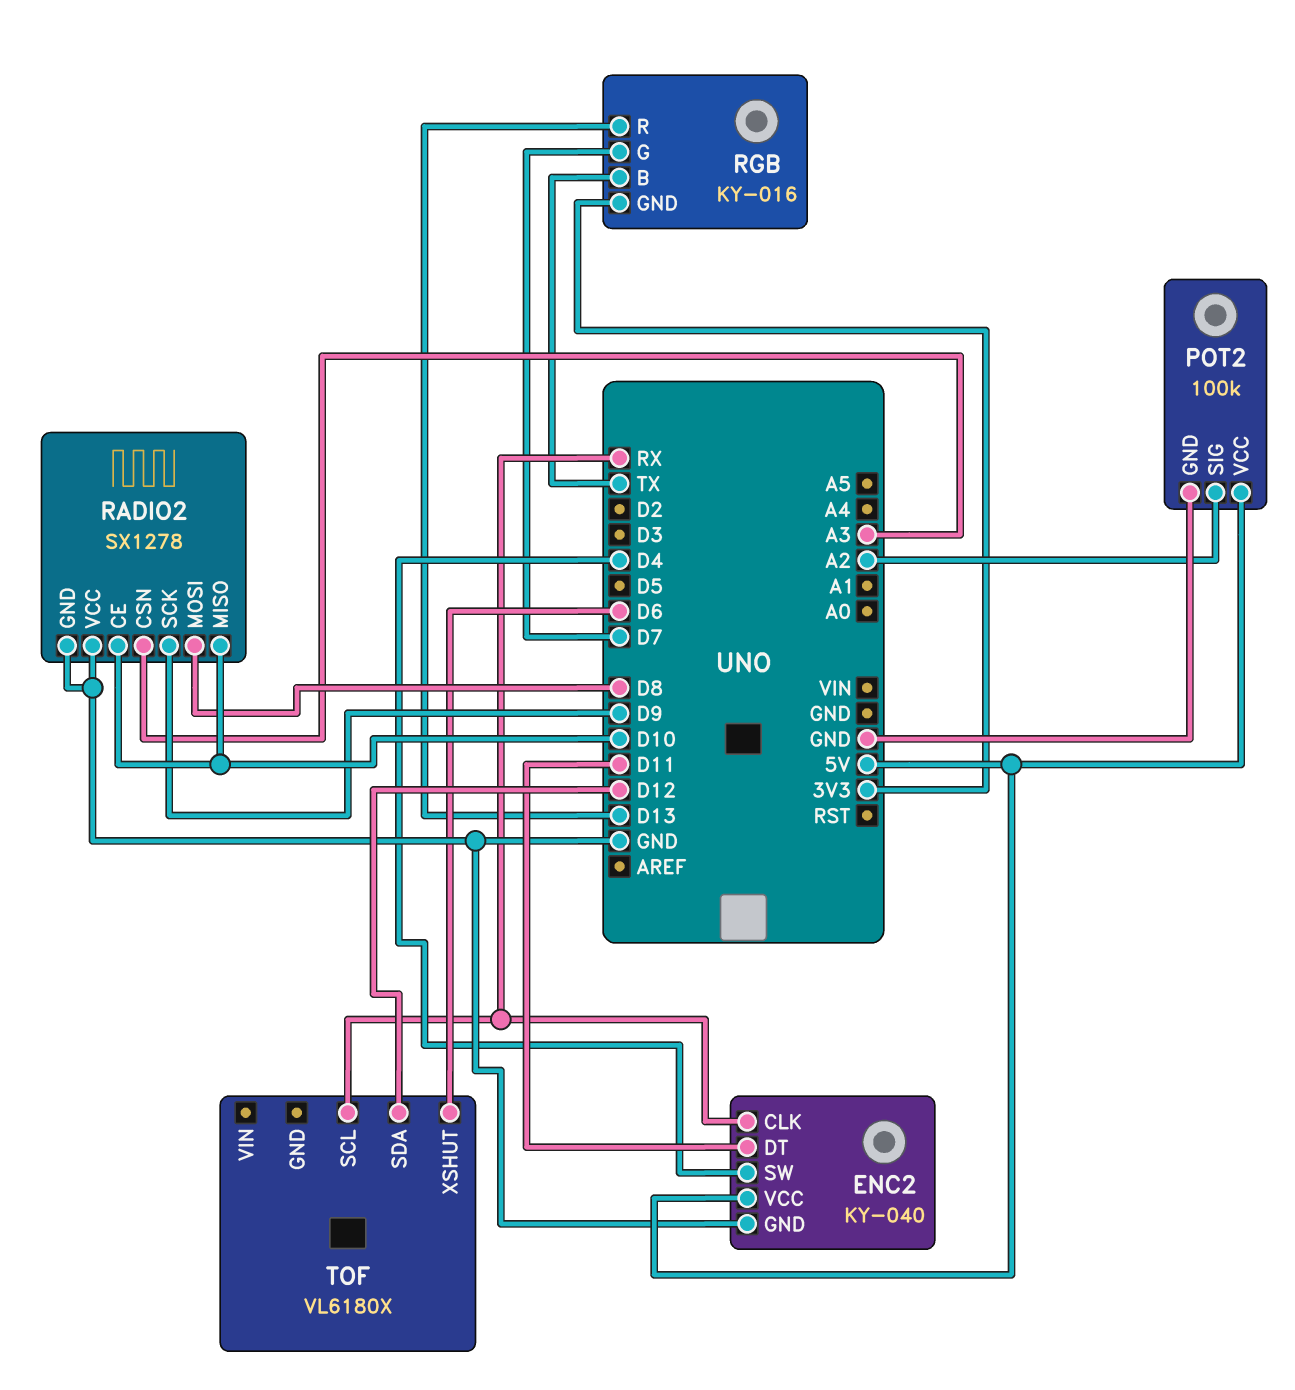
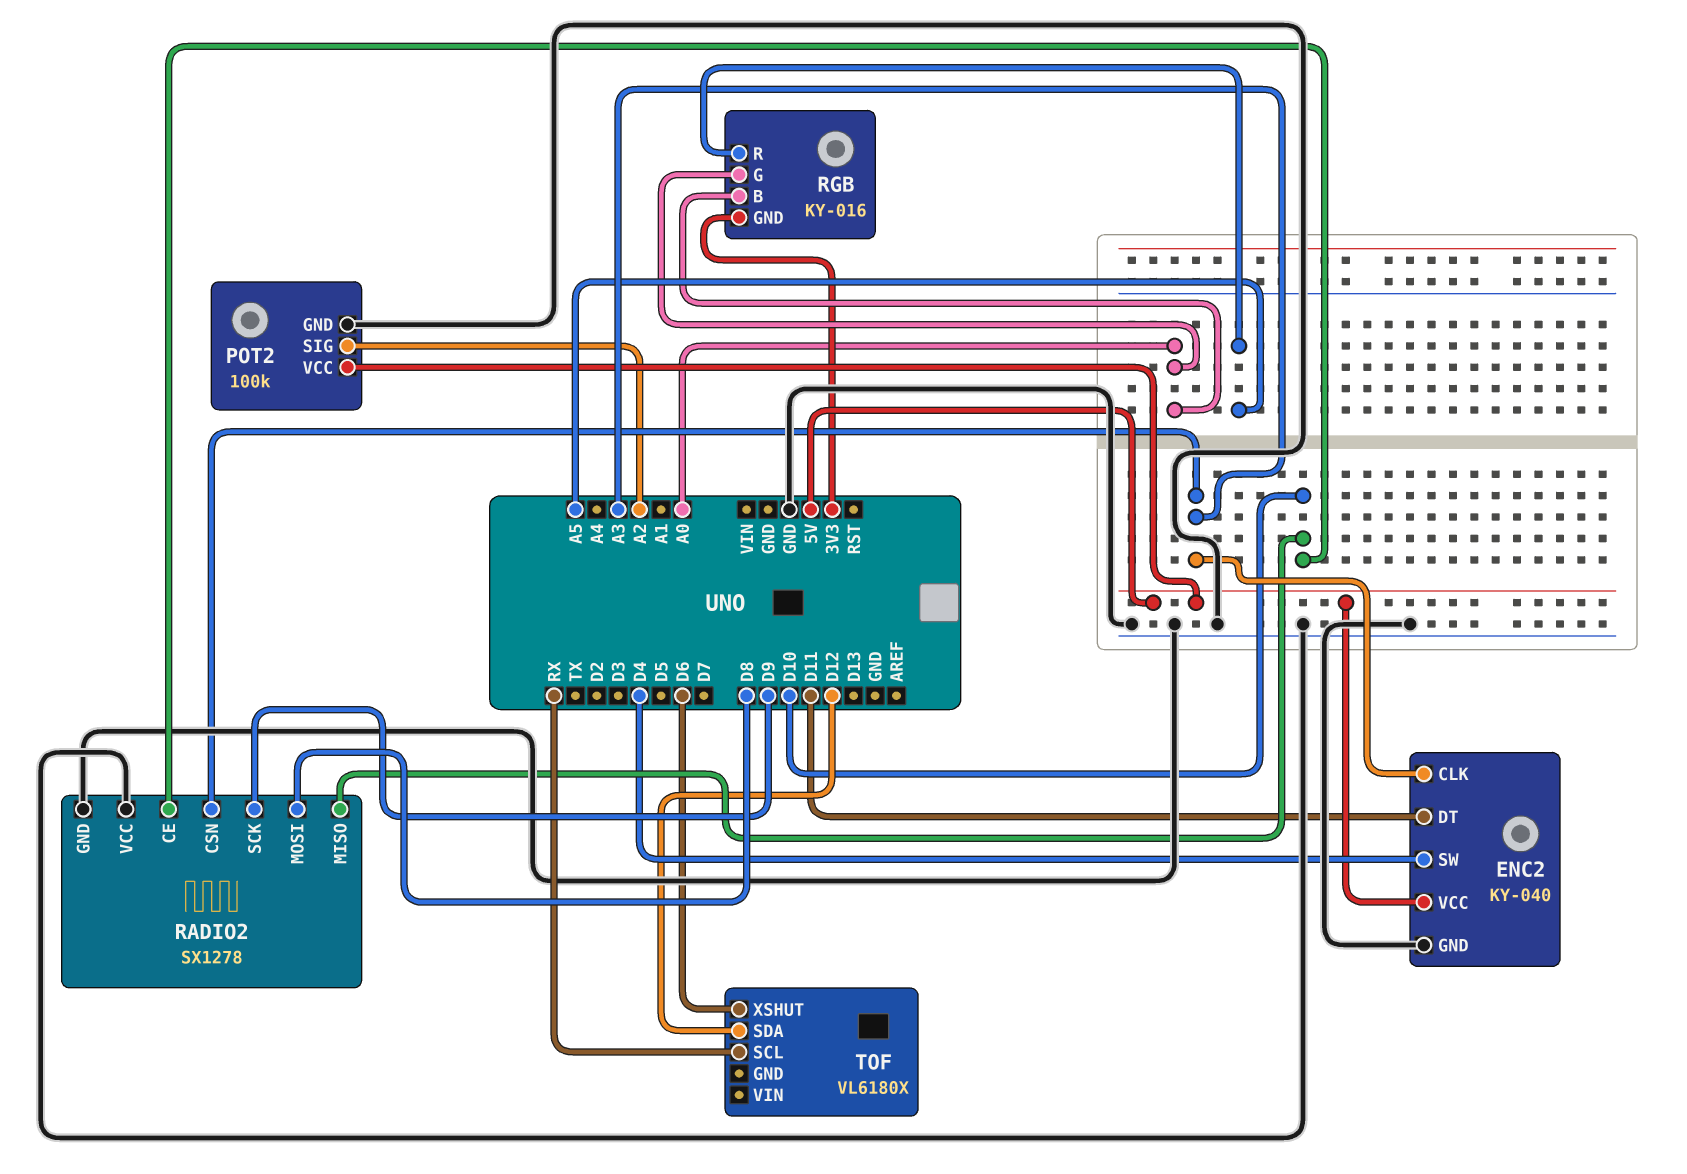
ENC2 pin CLK: RX -> A3
RGB pin B: TX -> A0
RGB pin G: D7 -> A0
RGB pin R: D13 -> A5

